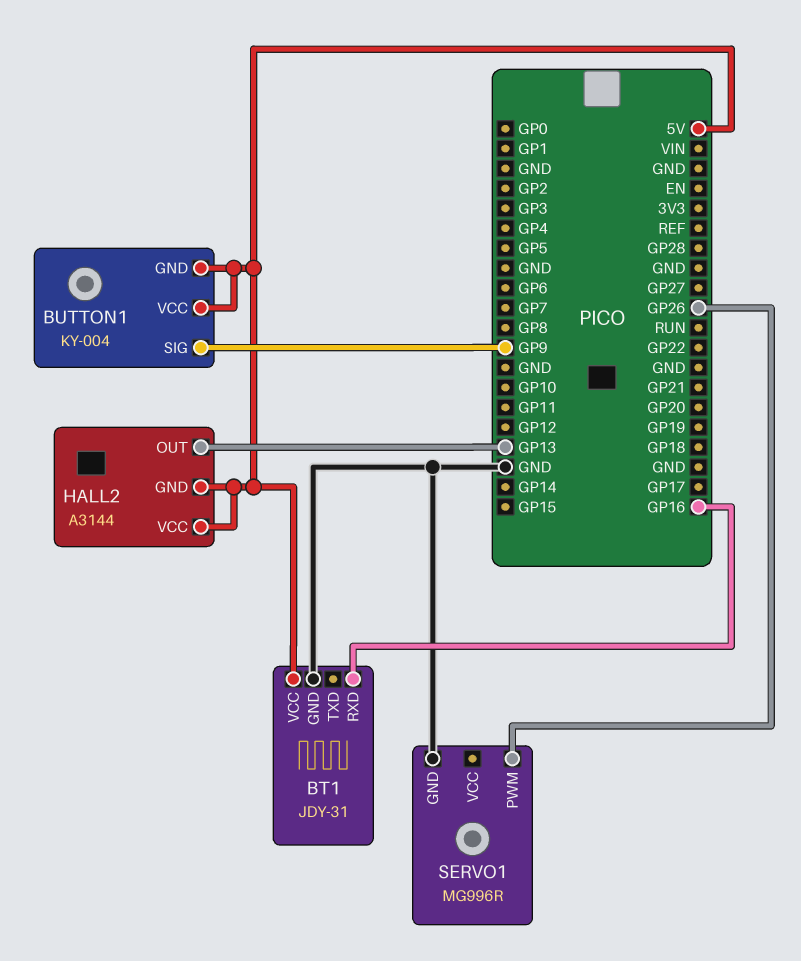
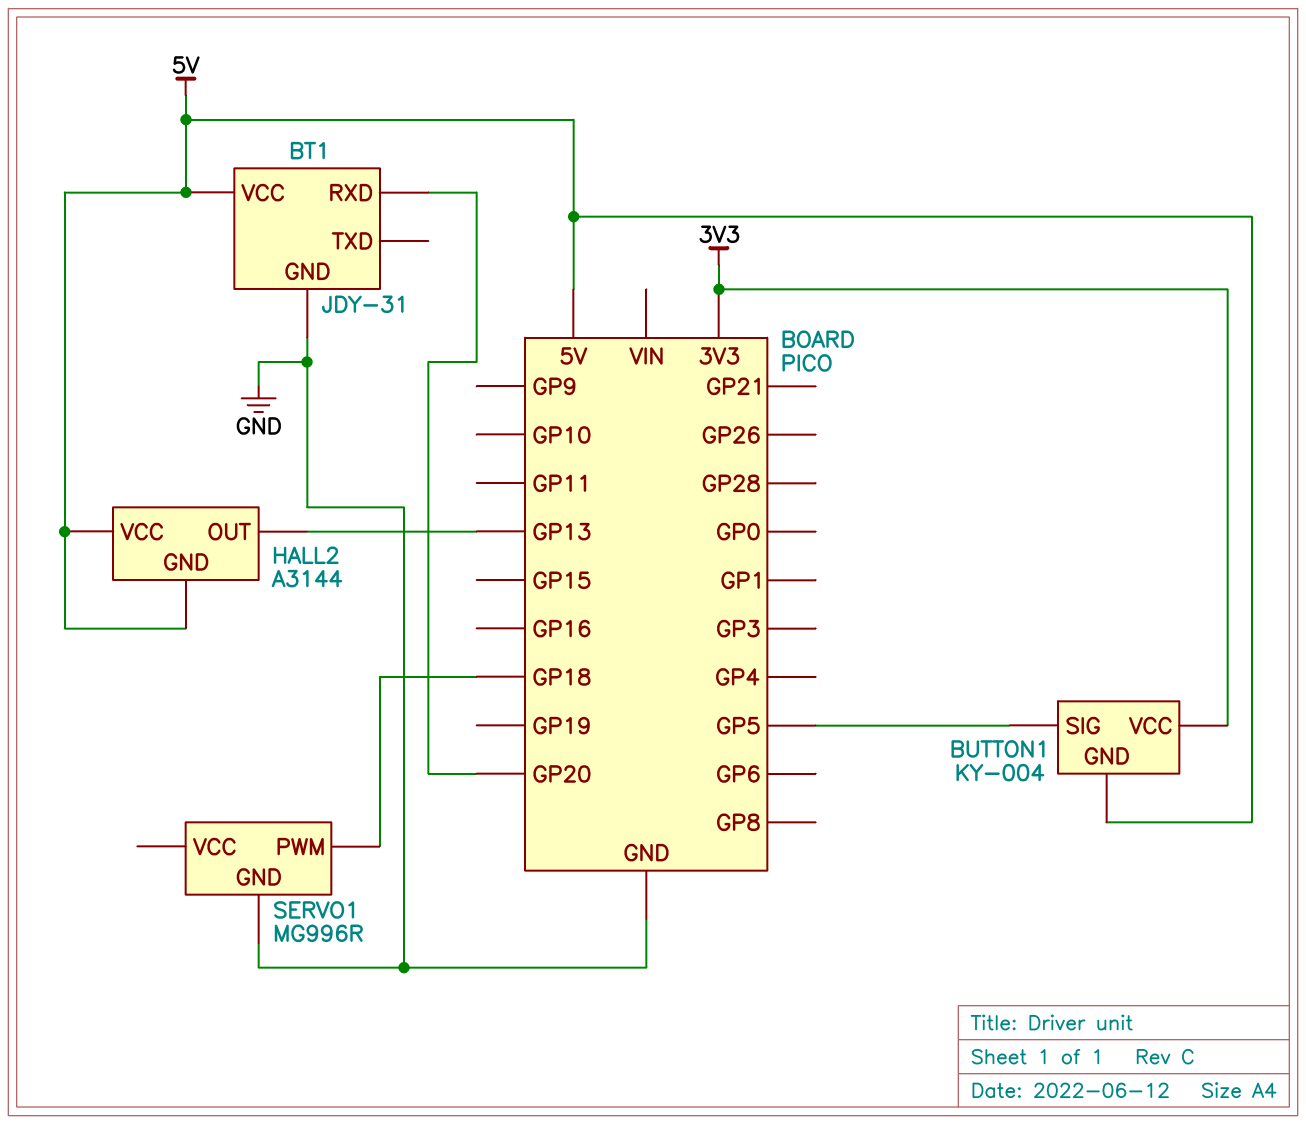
BT1 pin RXD: GP16 -> GP20
BUTTON1 pin SIG: GP9 -> GP5
BUTTON1 pin VCC: 5V -> 3V3
SERVO1 pin PWM: GP26 -> GP18

